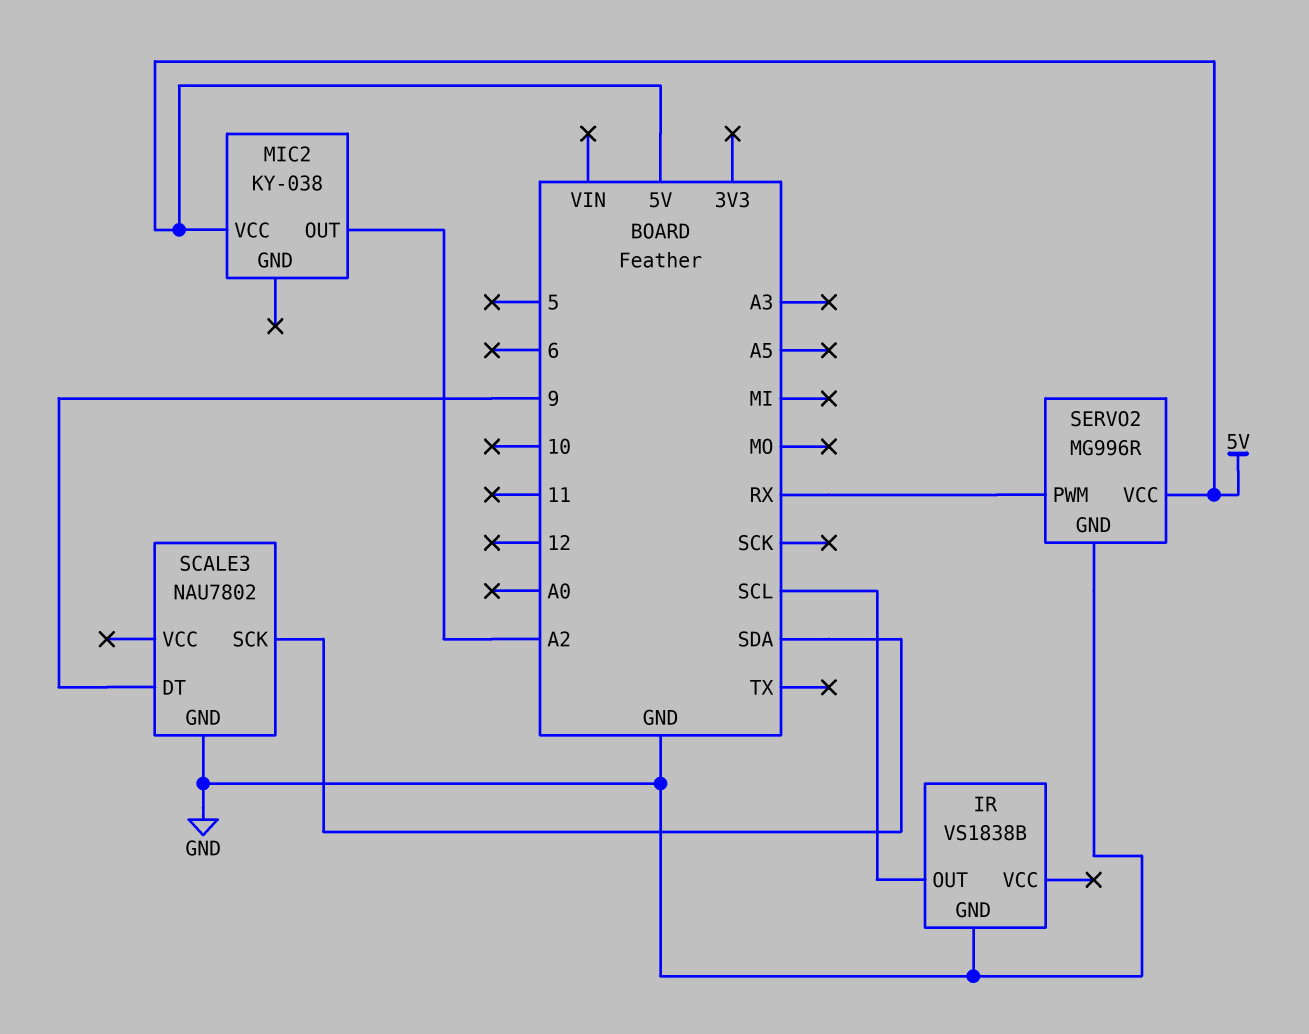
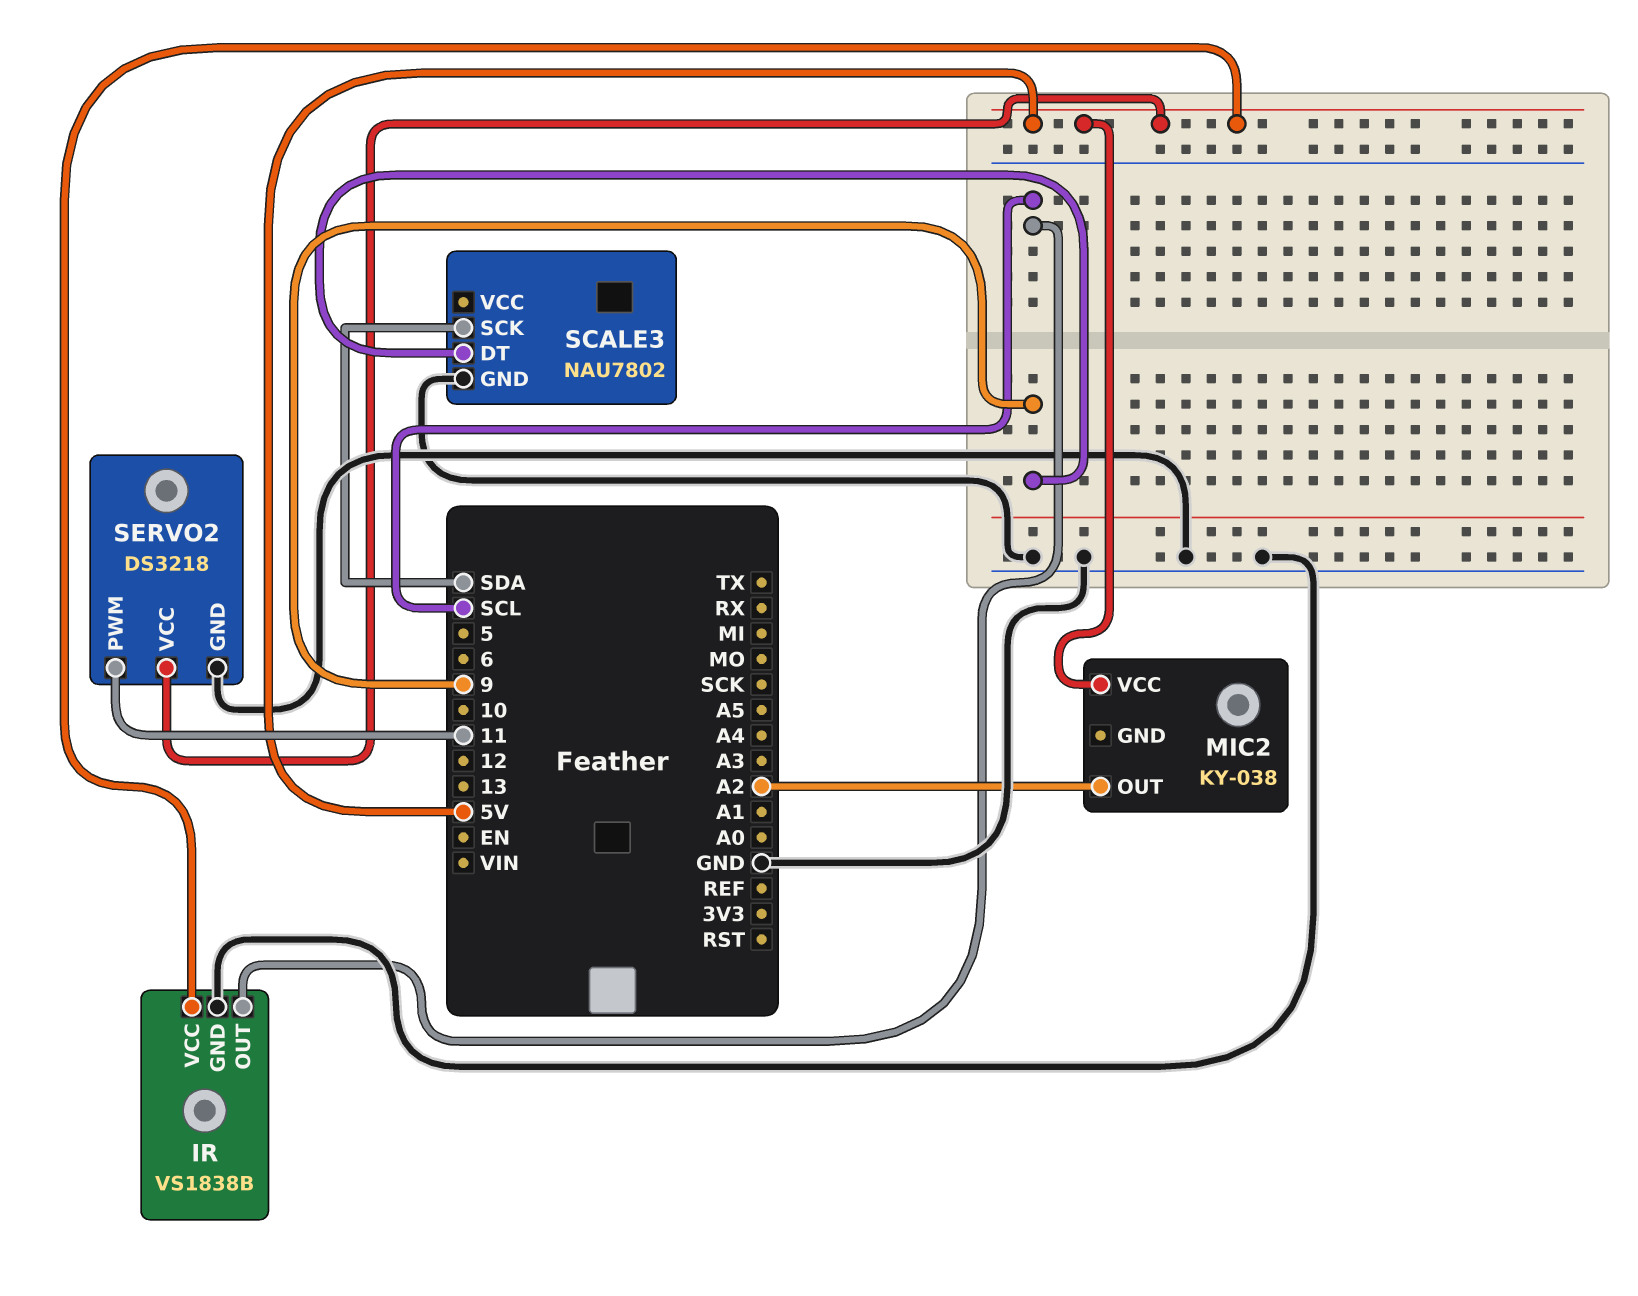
IR pin VCC: none -> 5V
SERVO2: MG996R -> DS3218
SERVO2 pin PWM: RX -> 11

